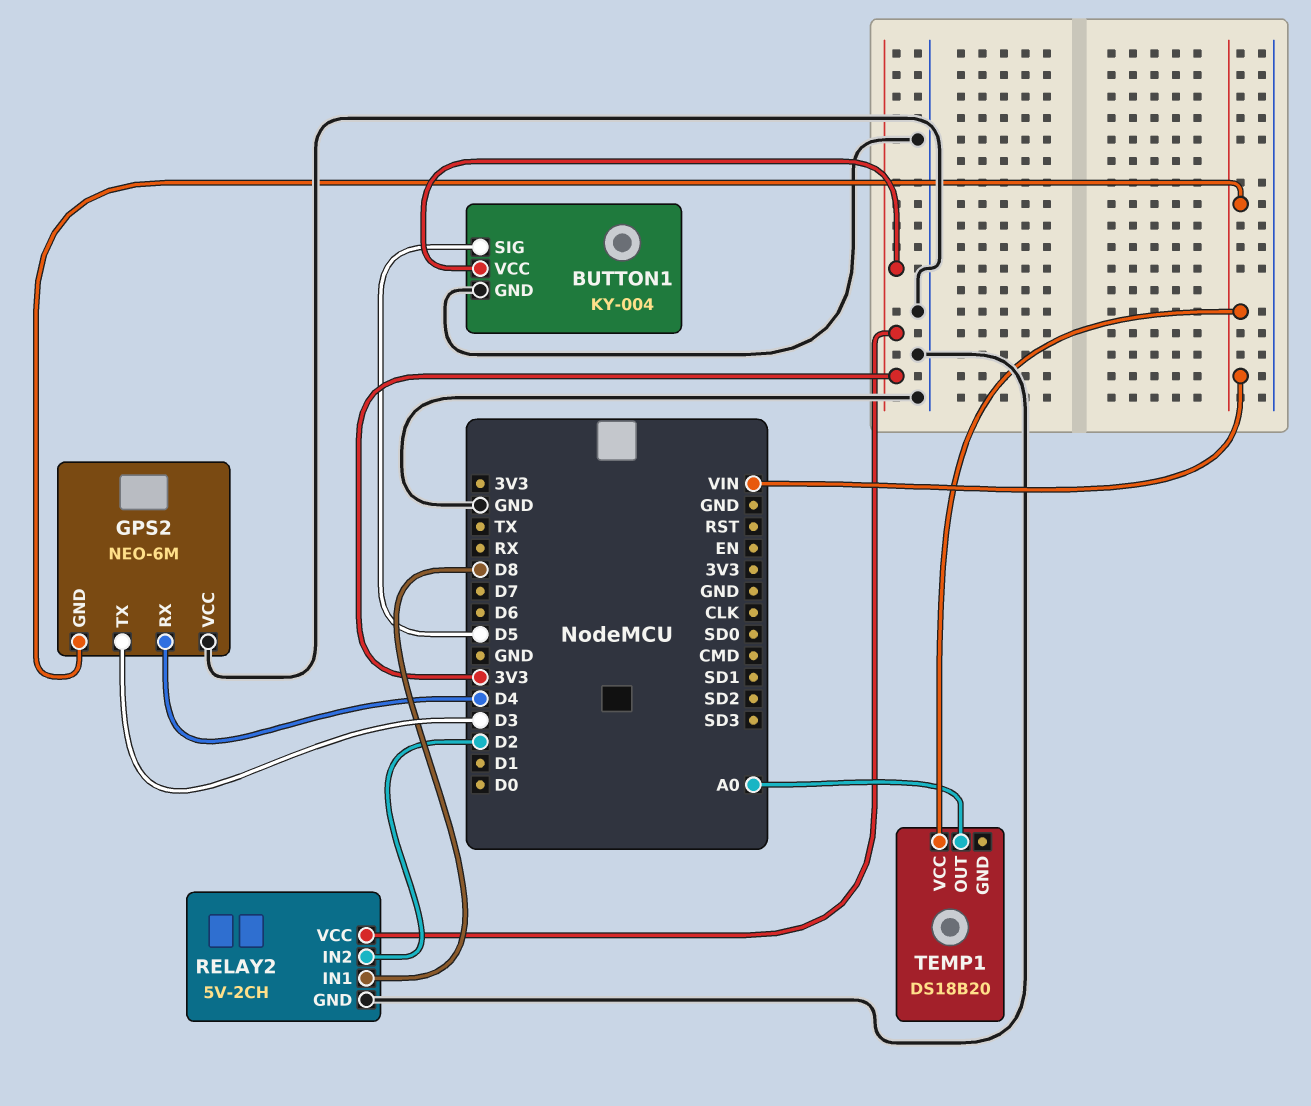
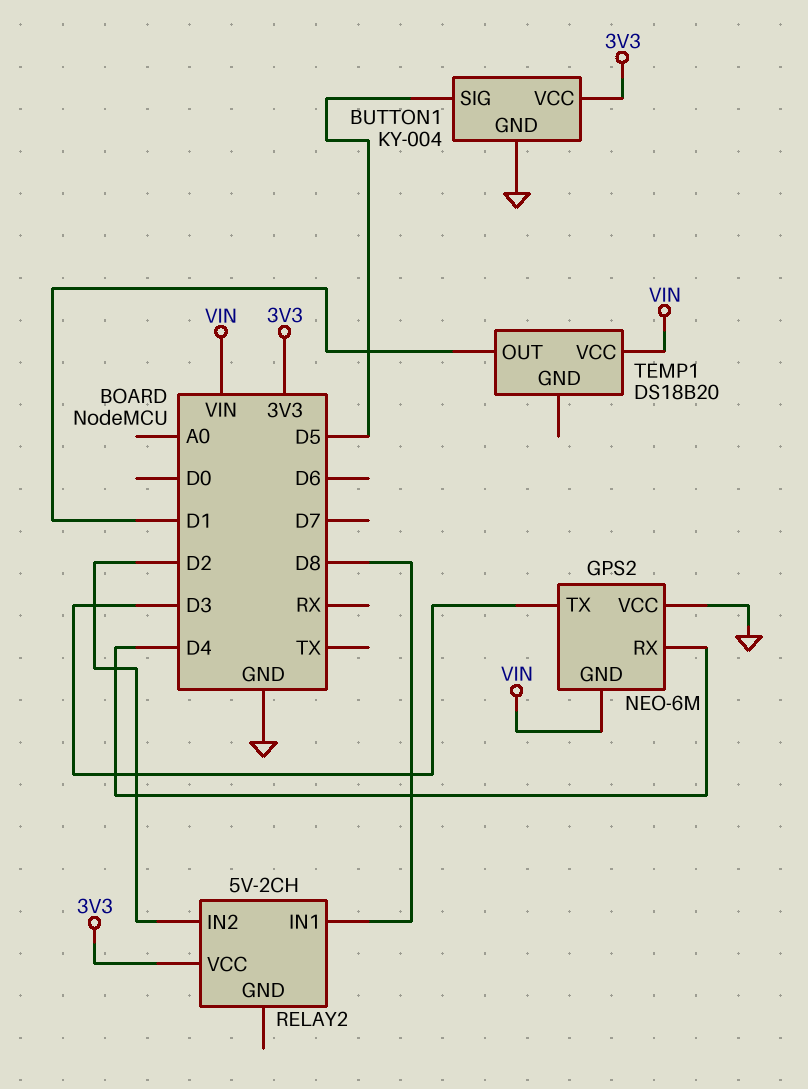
RELAY2 pin GND: GND -> none
TEMP1 pin OUT: A0 -> D1

